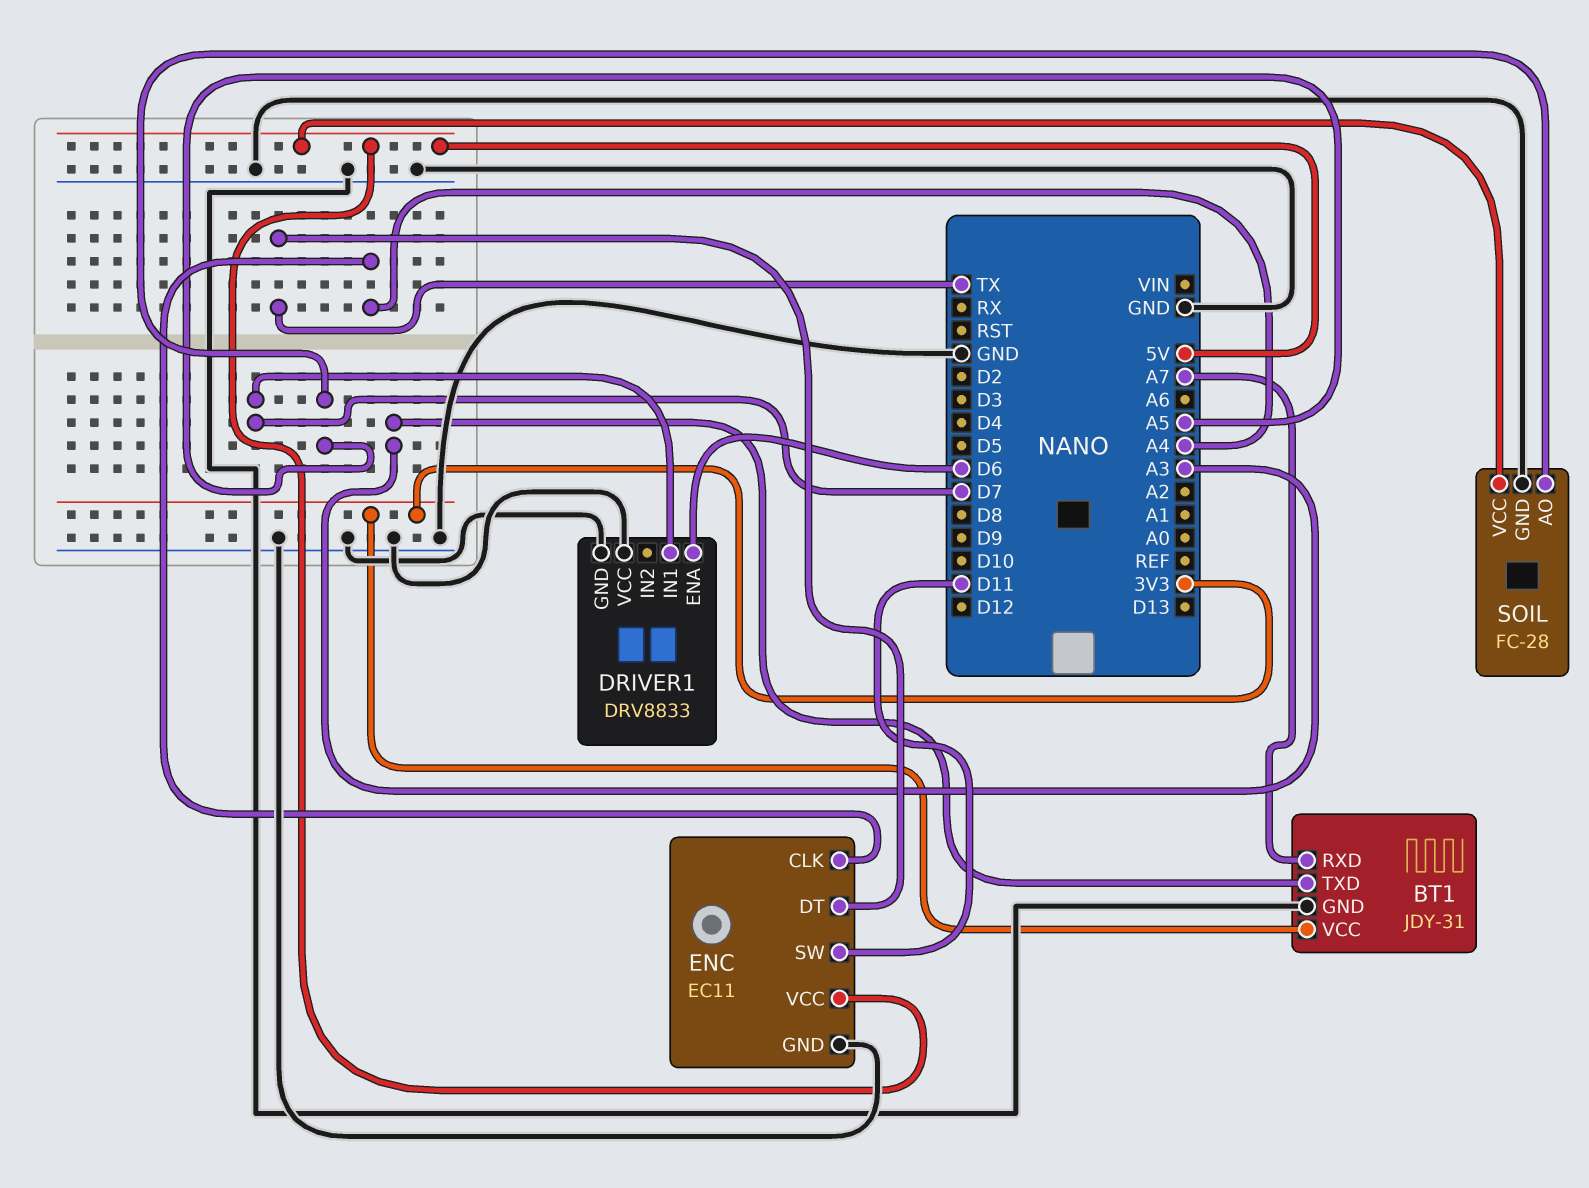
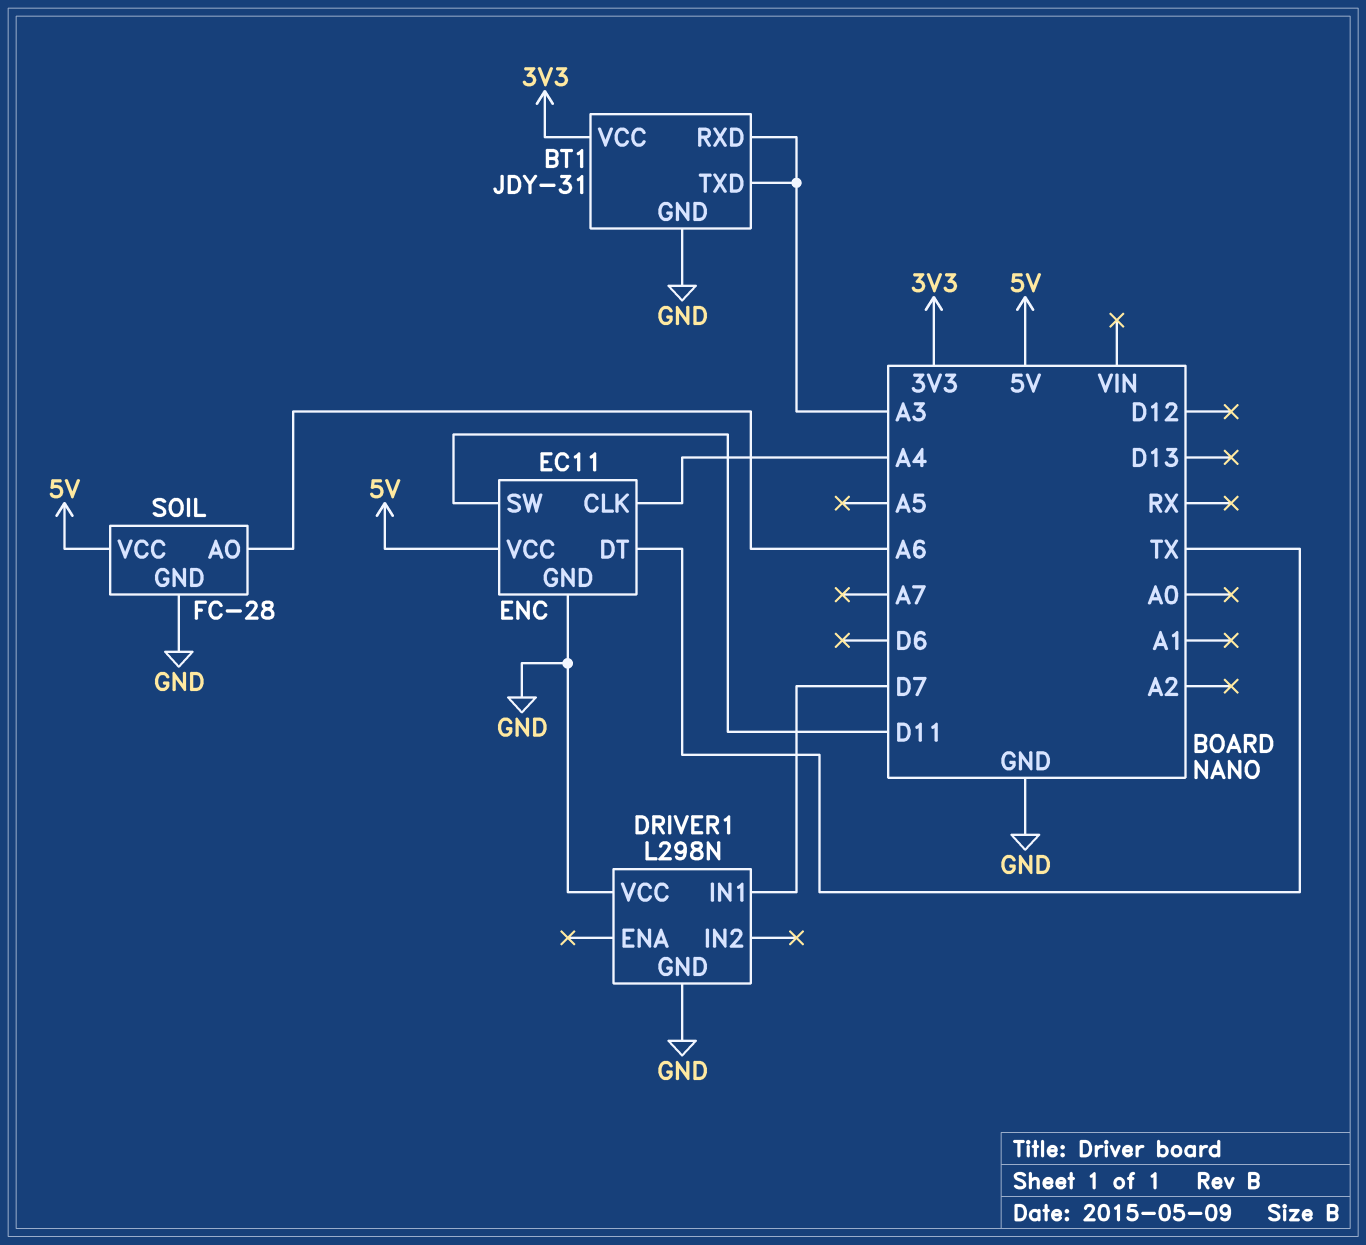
BT1 pin RXD: A7 -> A3
DRIVER1: DRV8833 -> L298N
DRIVER1 pin ENA: D6 -> none
SOIL pin AO: A5 -> A6

